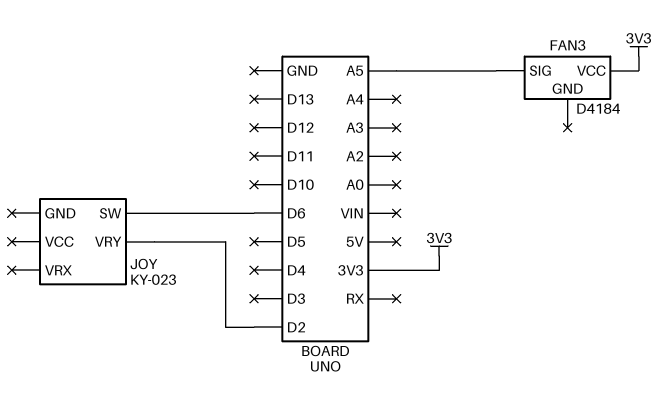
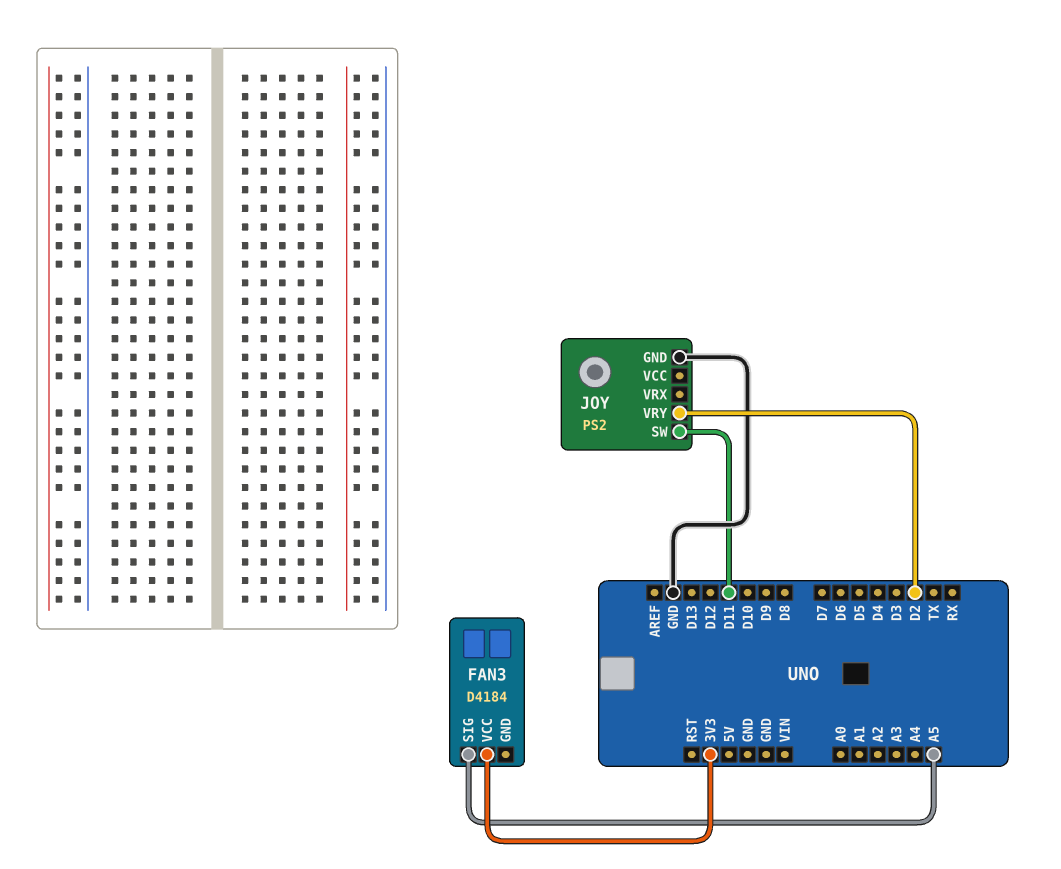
JOY: KY-023 -> PS2
JOY pin GND: none -> GND
JOY pin SW: D6 -> D11

